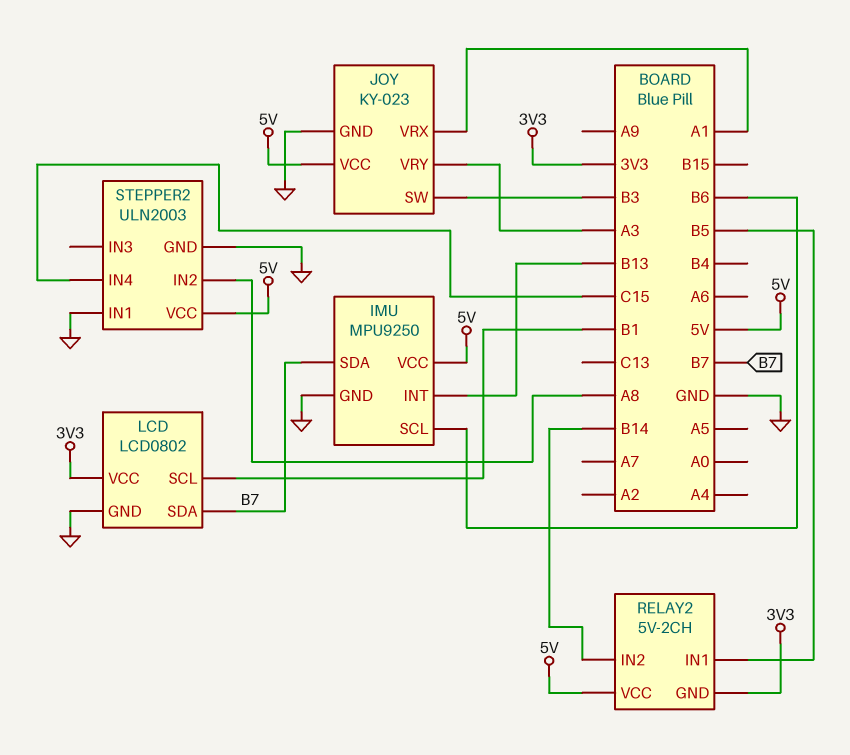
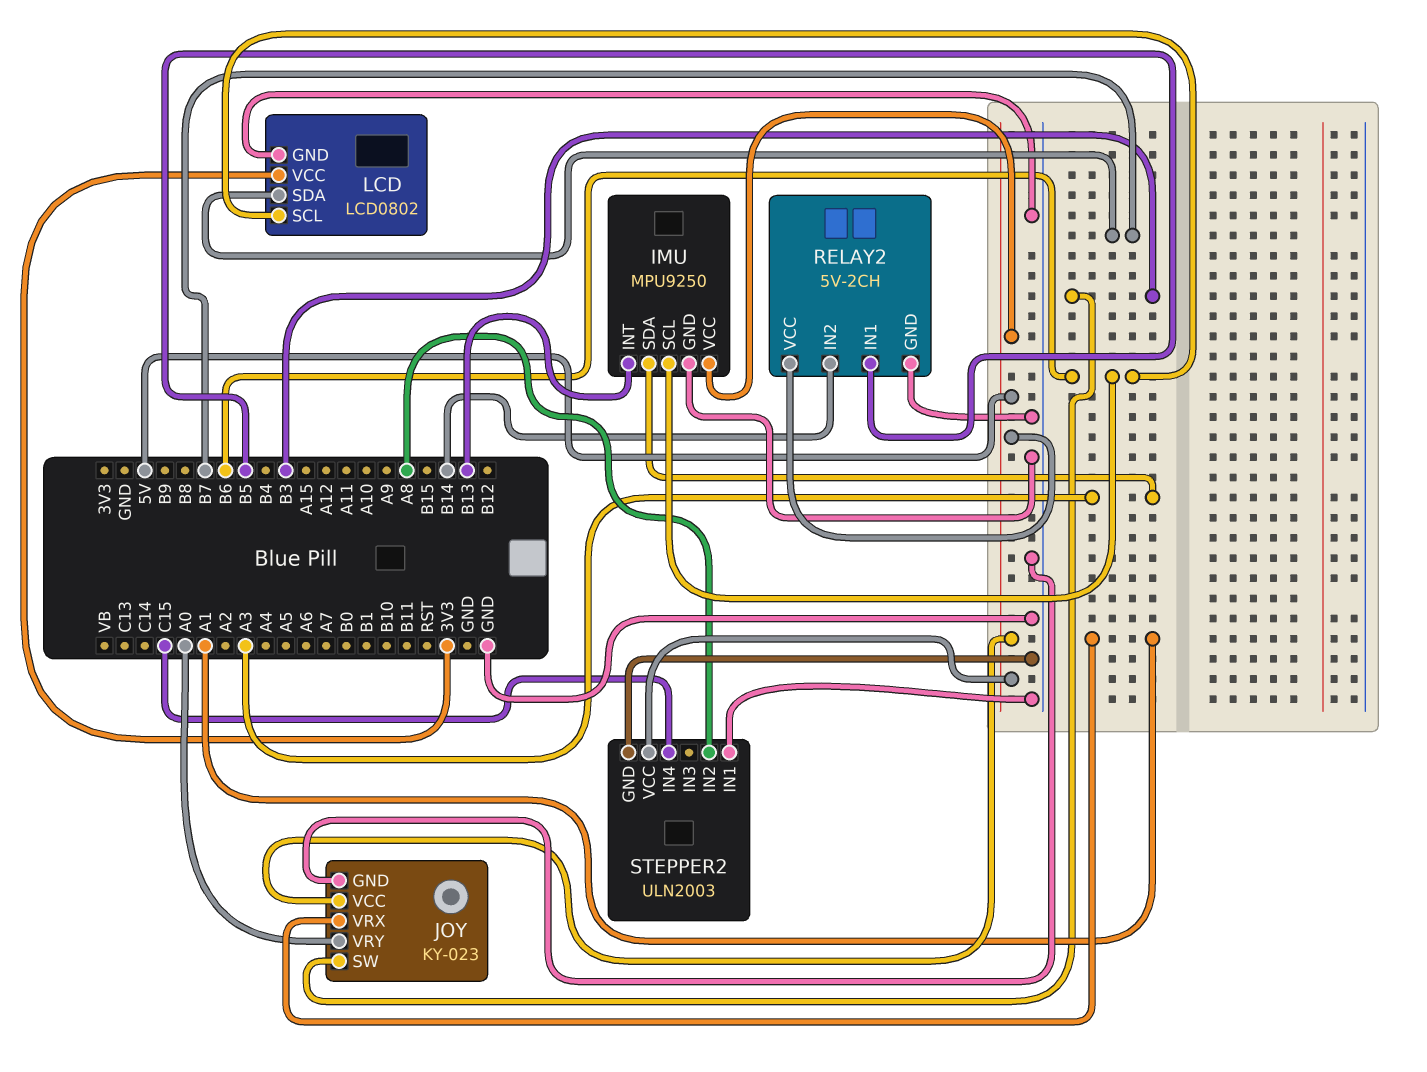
IMU pin SDA: B7 -> A3
JOY pin VRY: A3 -> A0
LCD pin SCL: B1 -> B6
RELAY2 pin GND: 3V3 -> GND

